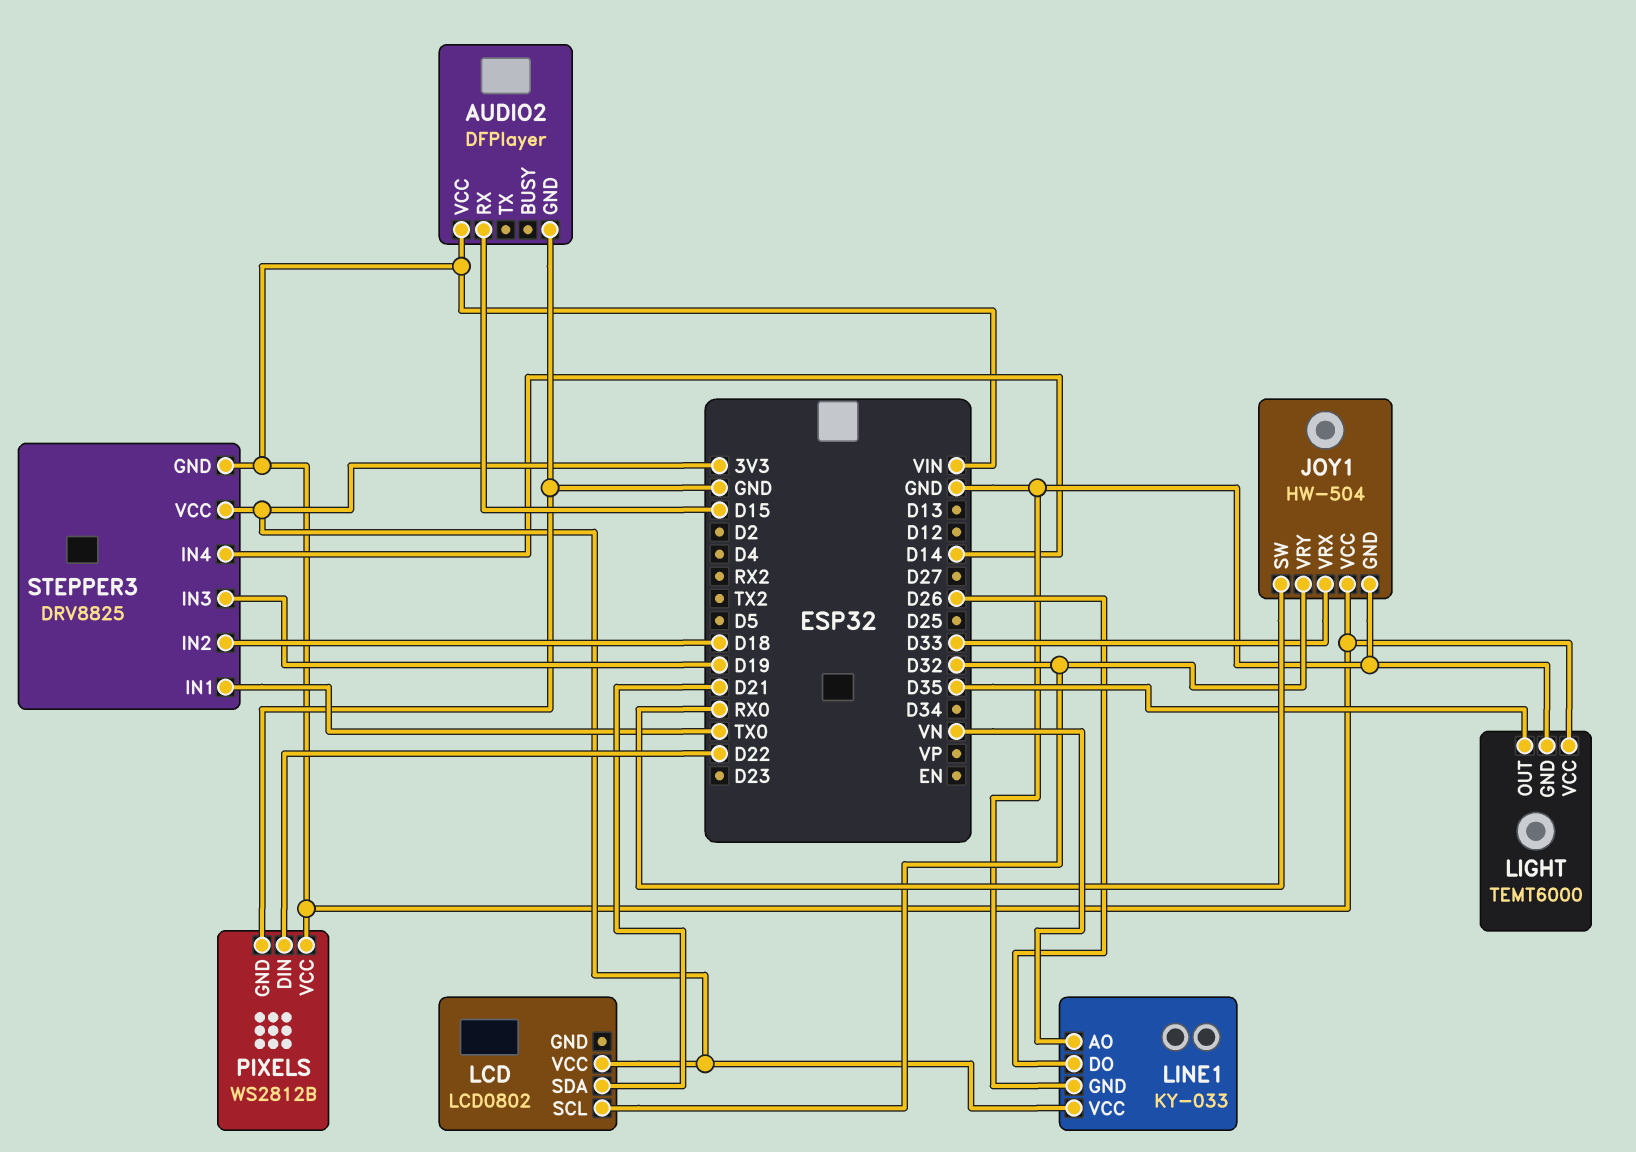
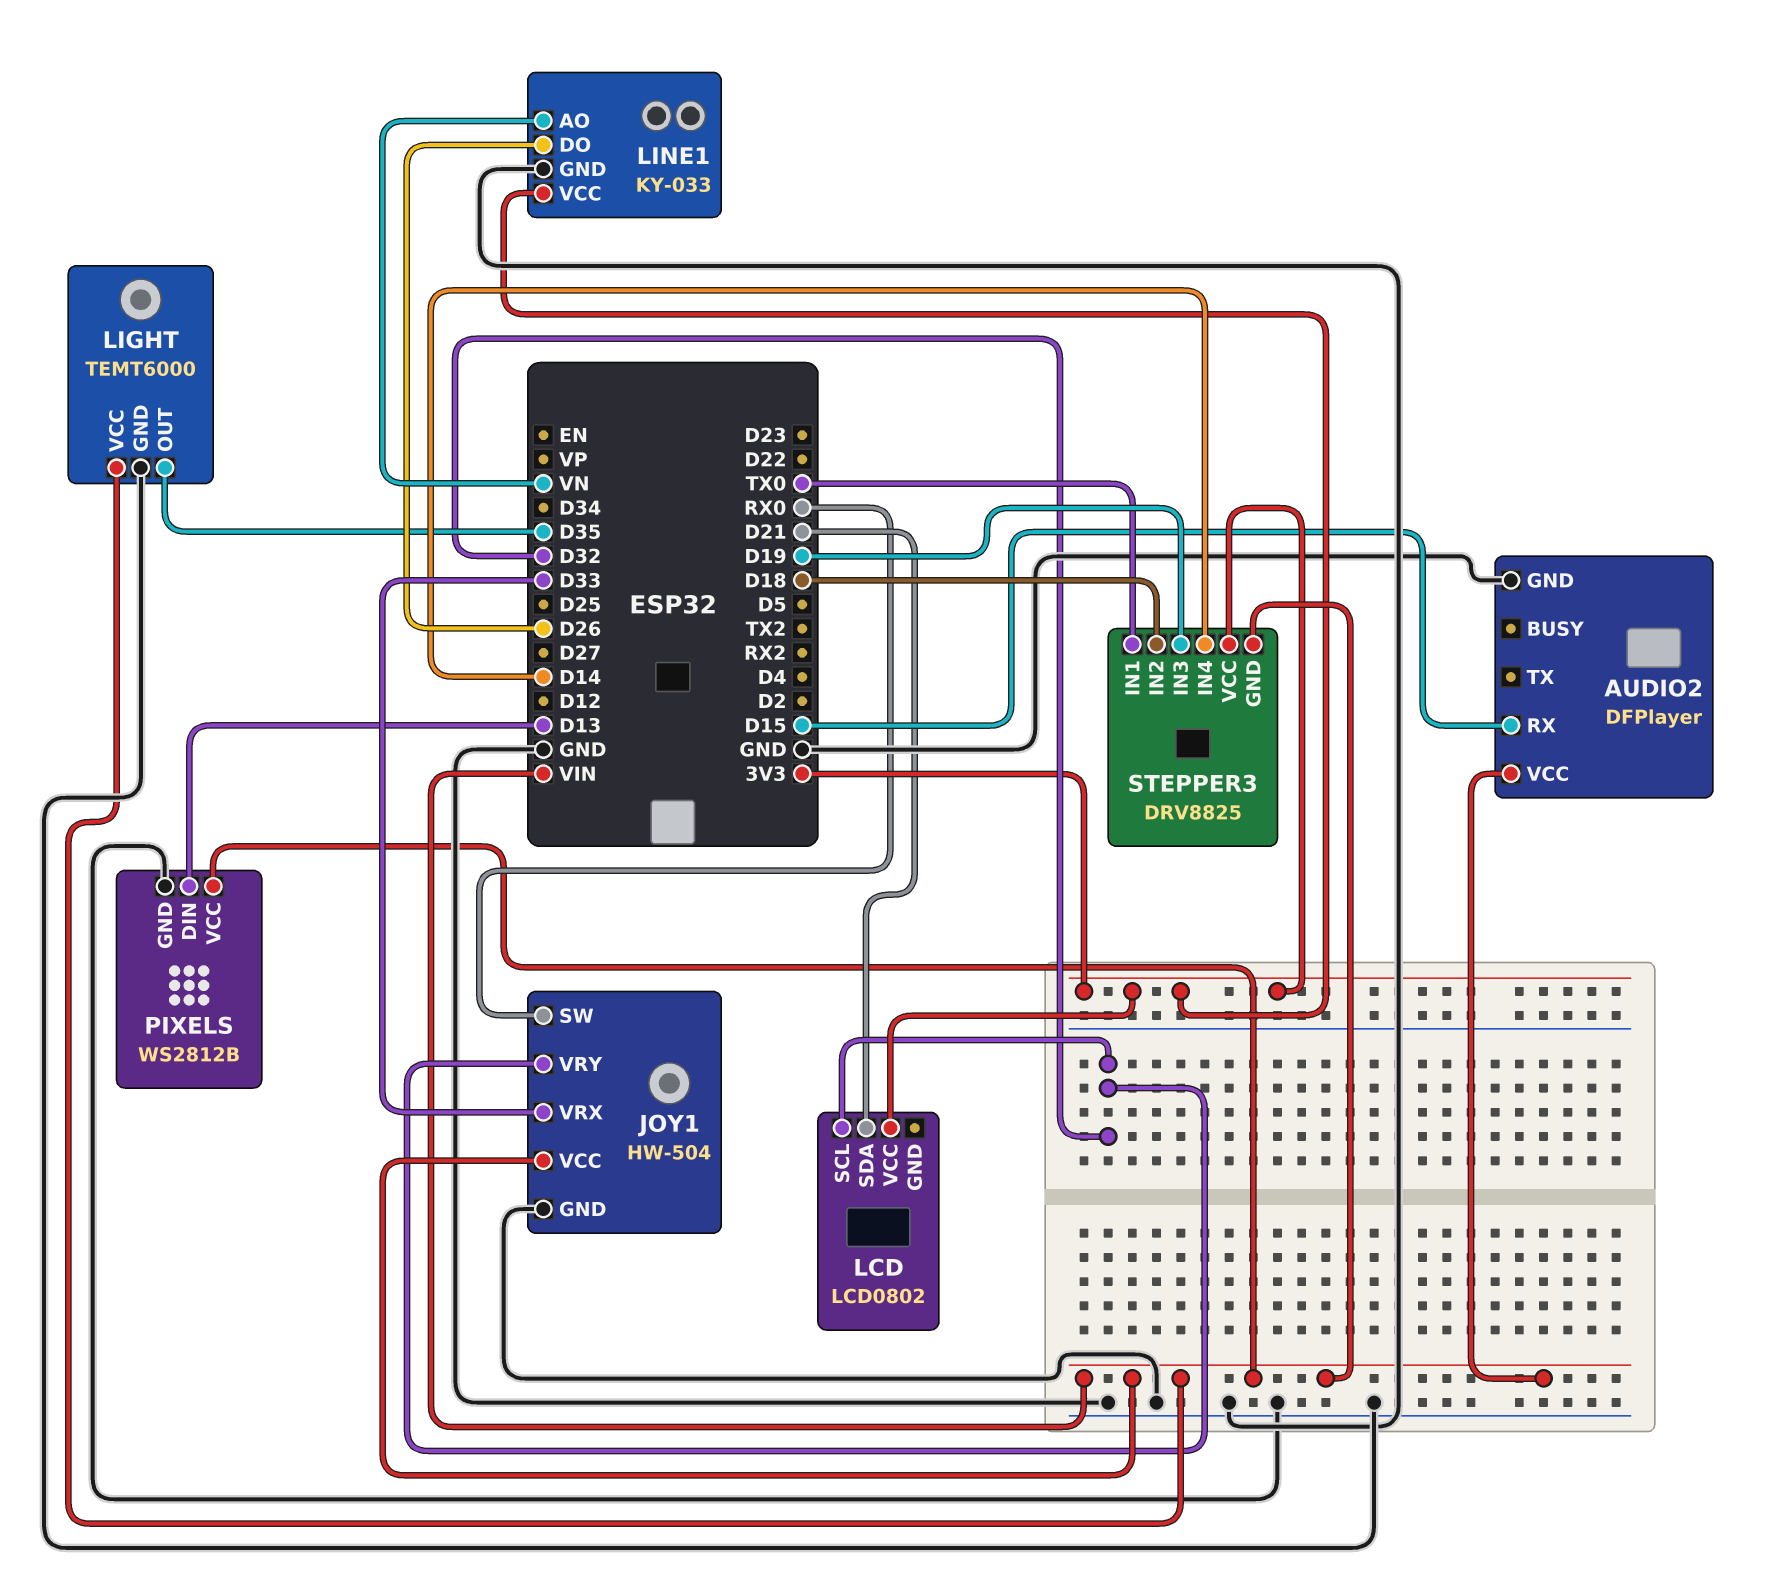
PIXELS pin DIN: D22 -> D13

